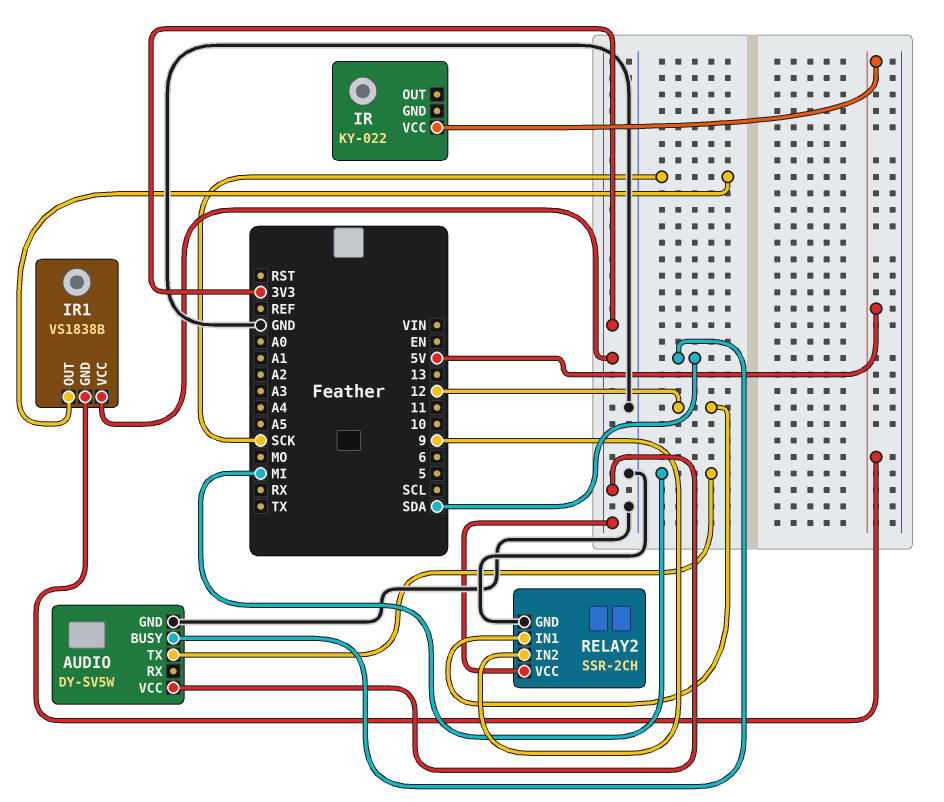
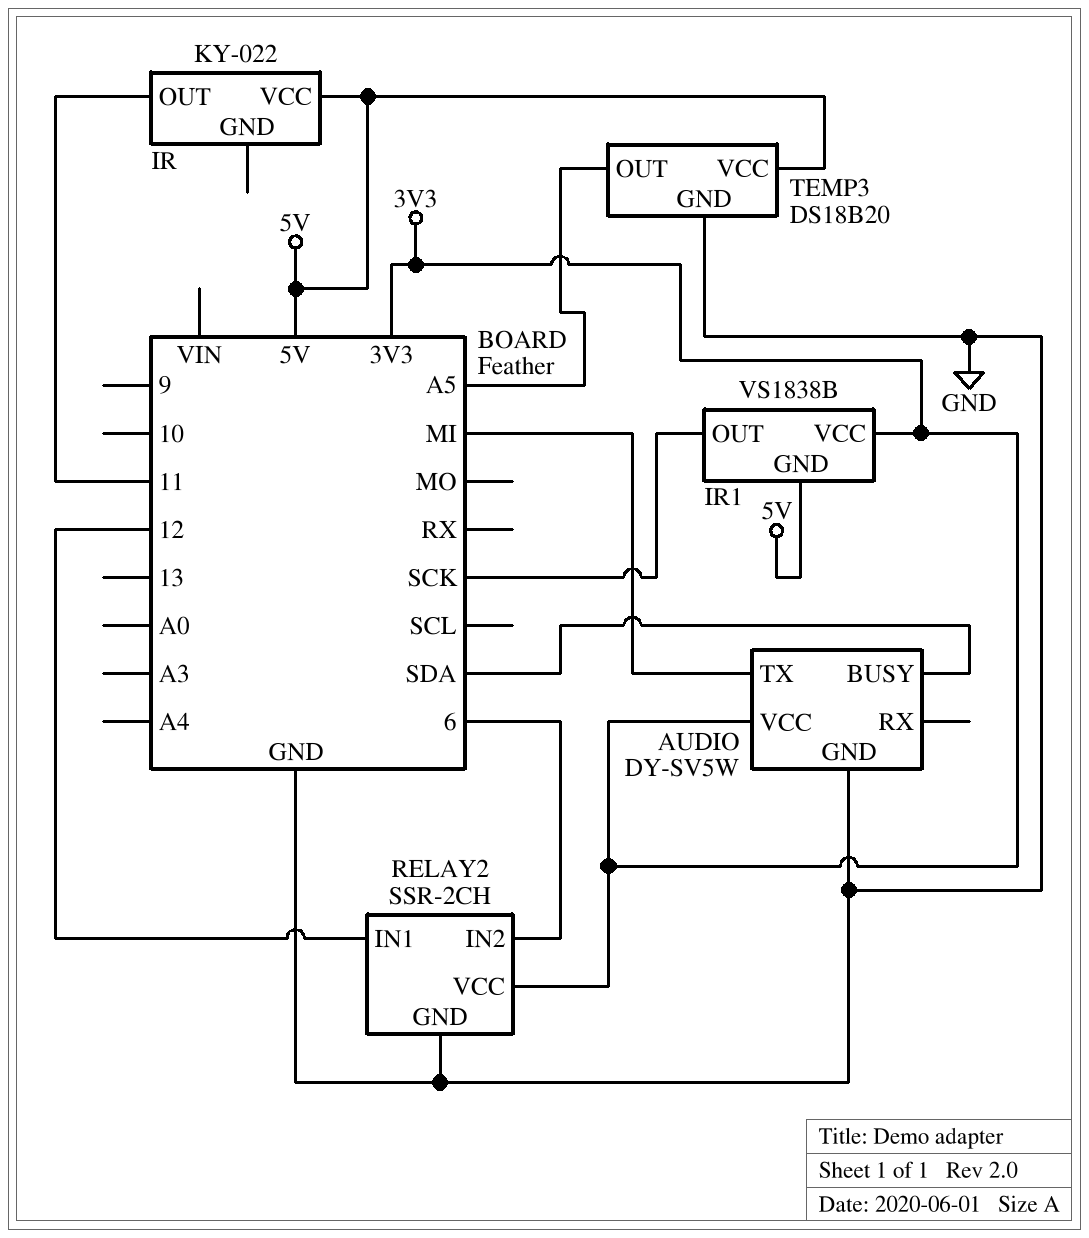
IR pin OUT: none -> 11
RELAY2 pin IN2: 9 -> 6
TEMP3: none -> DS18B20
TEMP3 pin GND: none -> GND
TEMP3 pin OUT: none -> A5
TEMP3 pin VCC: none -> 5V

